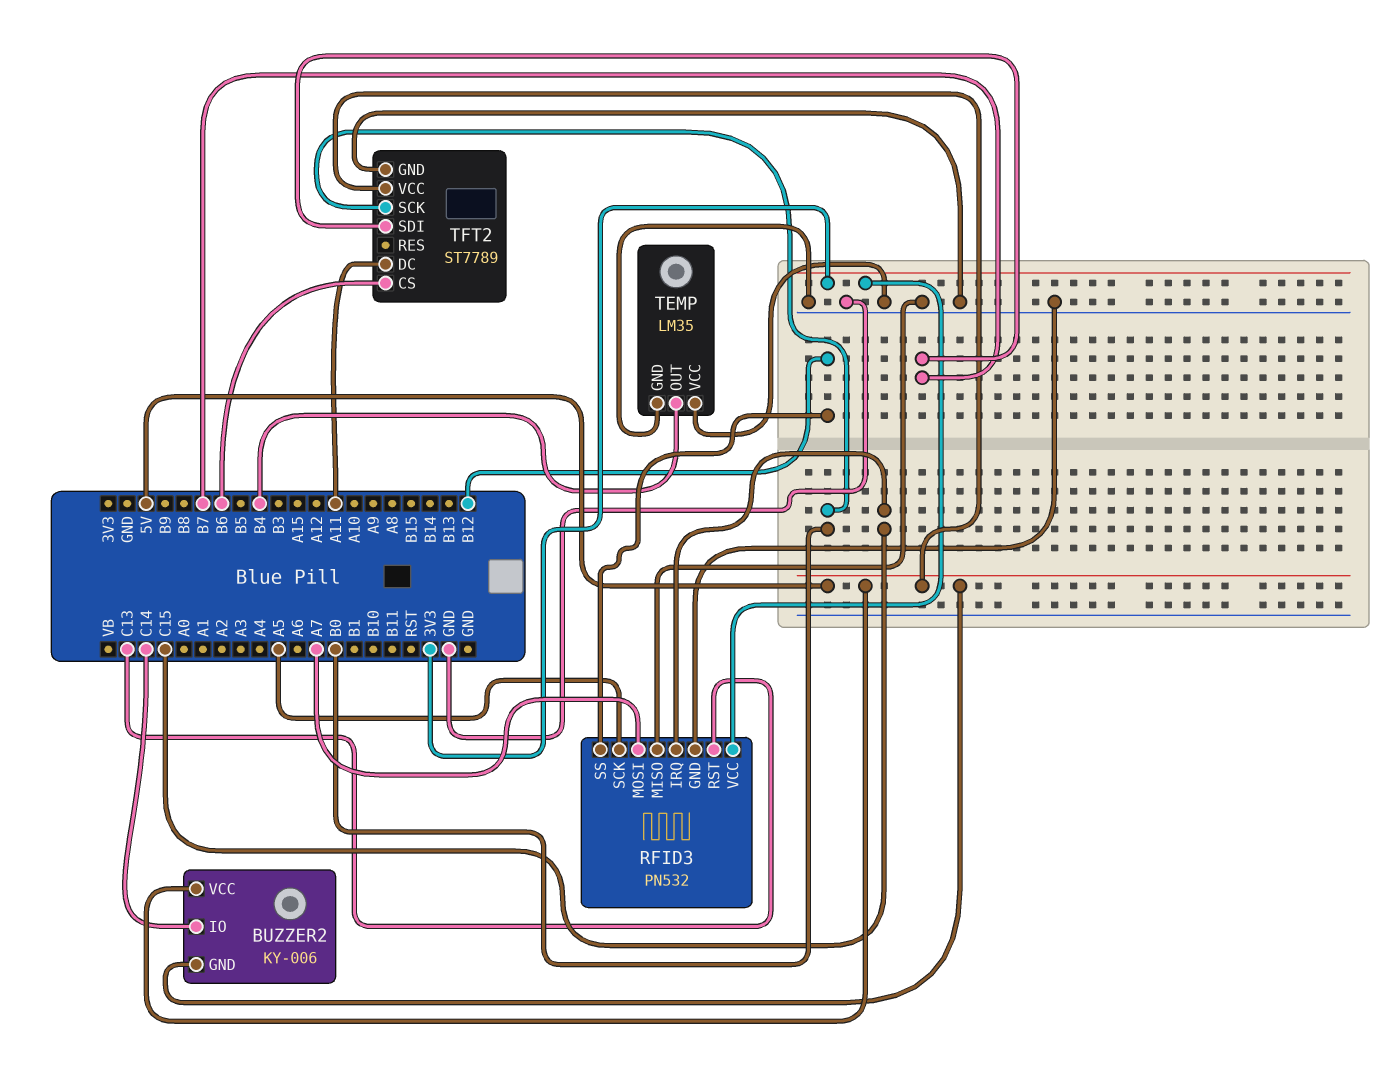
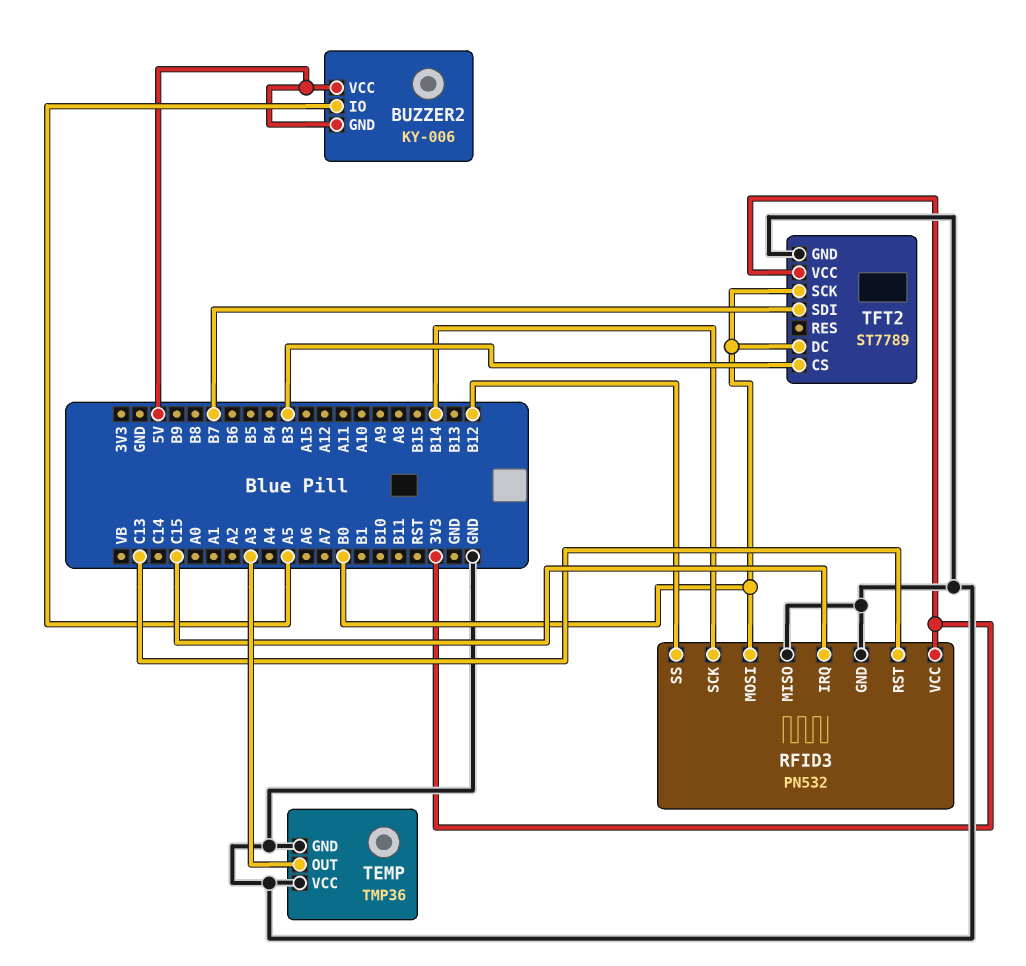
BUZZER2 pin IO: C14 -> A5
RFID3 pin MOSI: A7 -> B0
RFID3 pin SCK: A5 -> B14
TEMP: LM35 -> TMP36
TEMP pin OUT: B4 -> A3
TFT2 pin CS: B6 -> B3
TFT2 pin DC: A11 -> B0
TFT2 pin VCC: 5V -> 3V3

